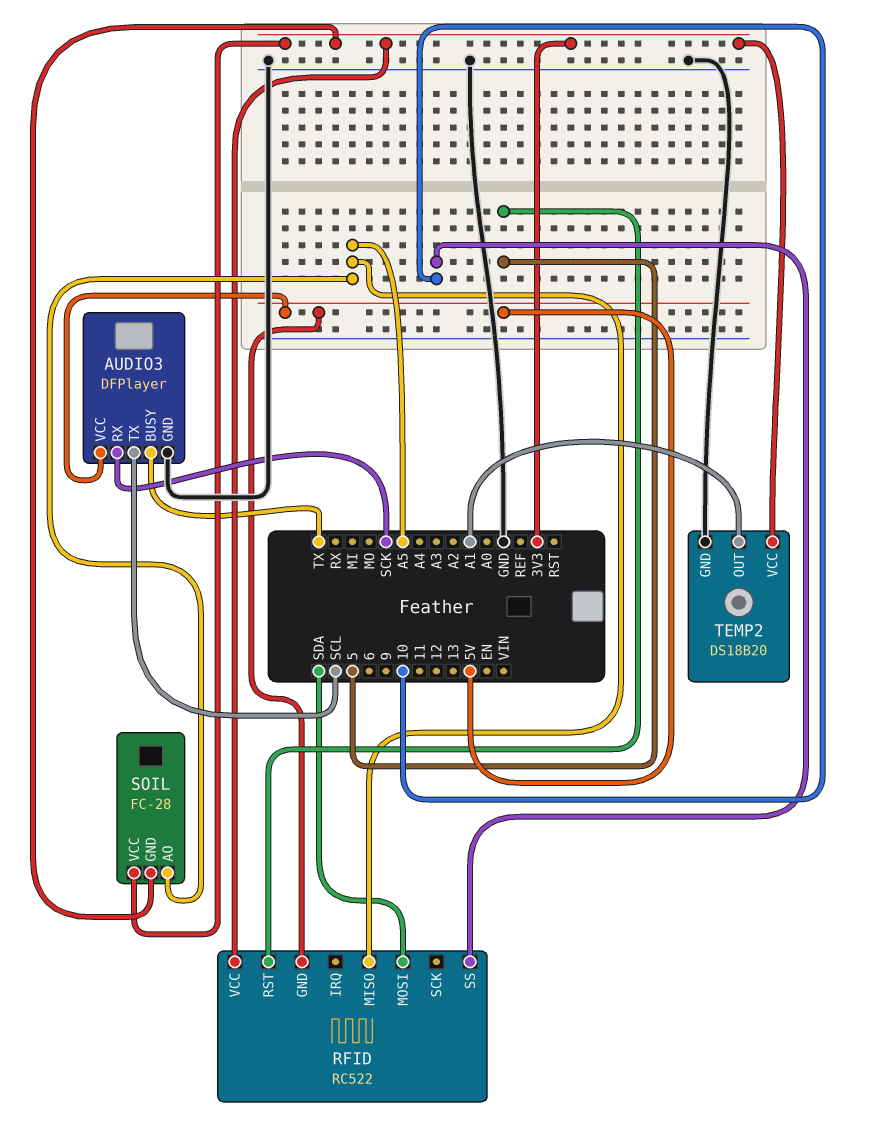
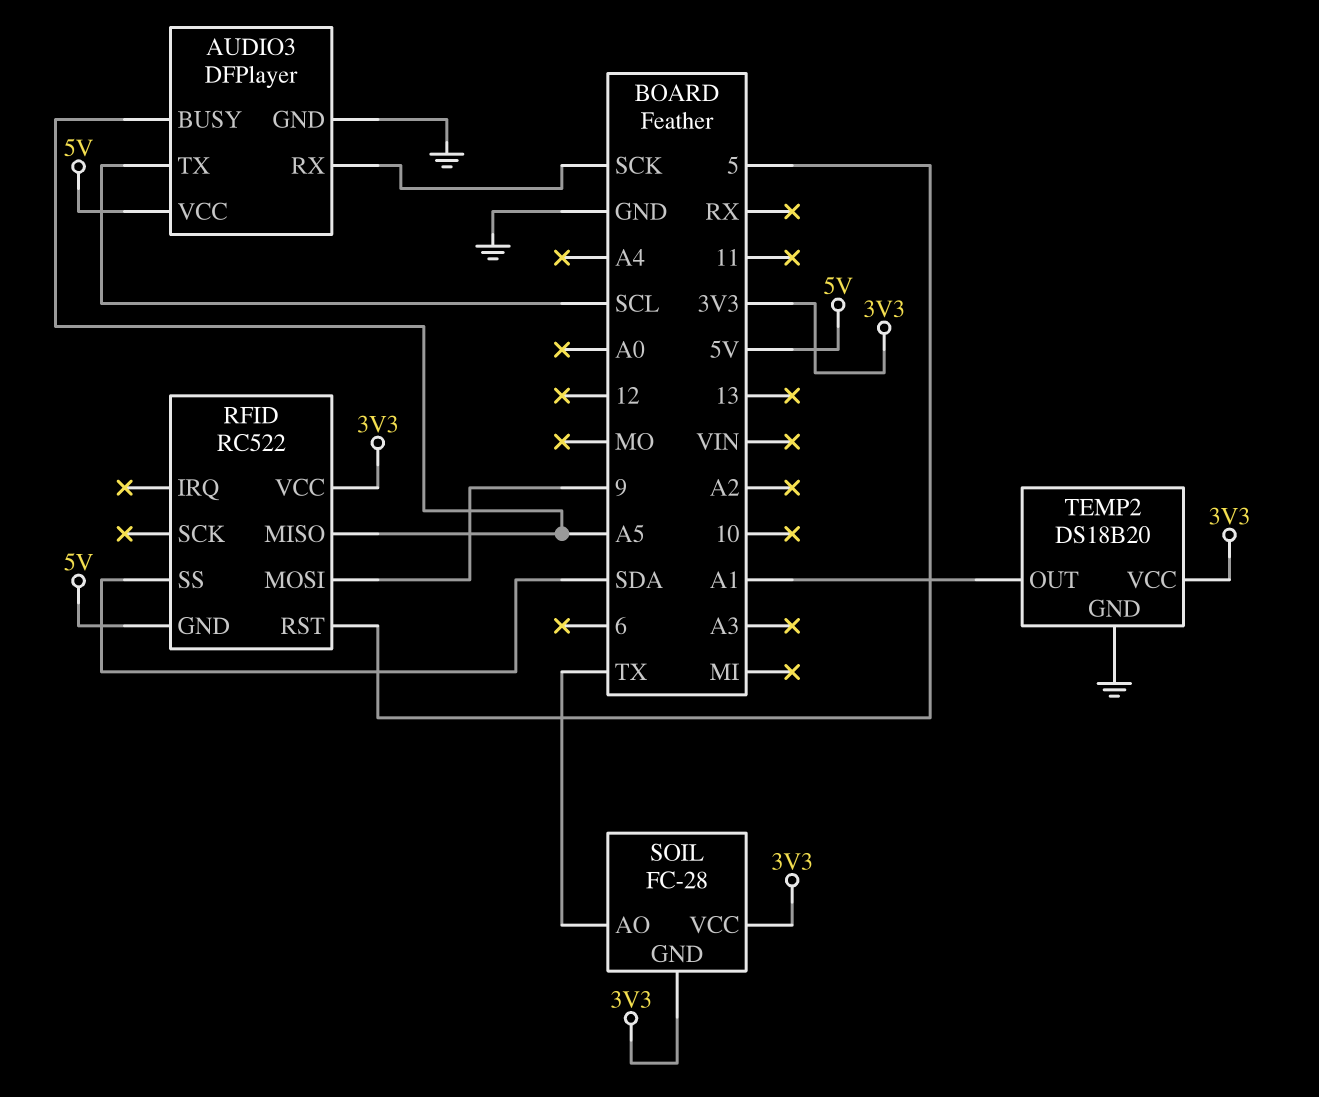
AUDIO3 pin BUSY: TX -> A5
RFID pin MOSI: SDA -> 9
RFID pin SS: 10 -> SDA
SOIL pin AO: A5 -> TX

